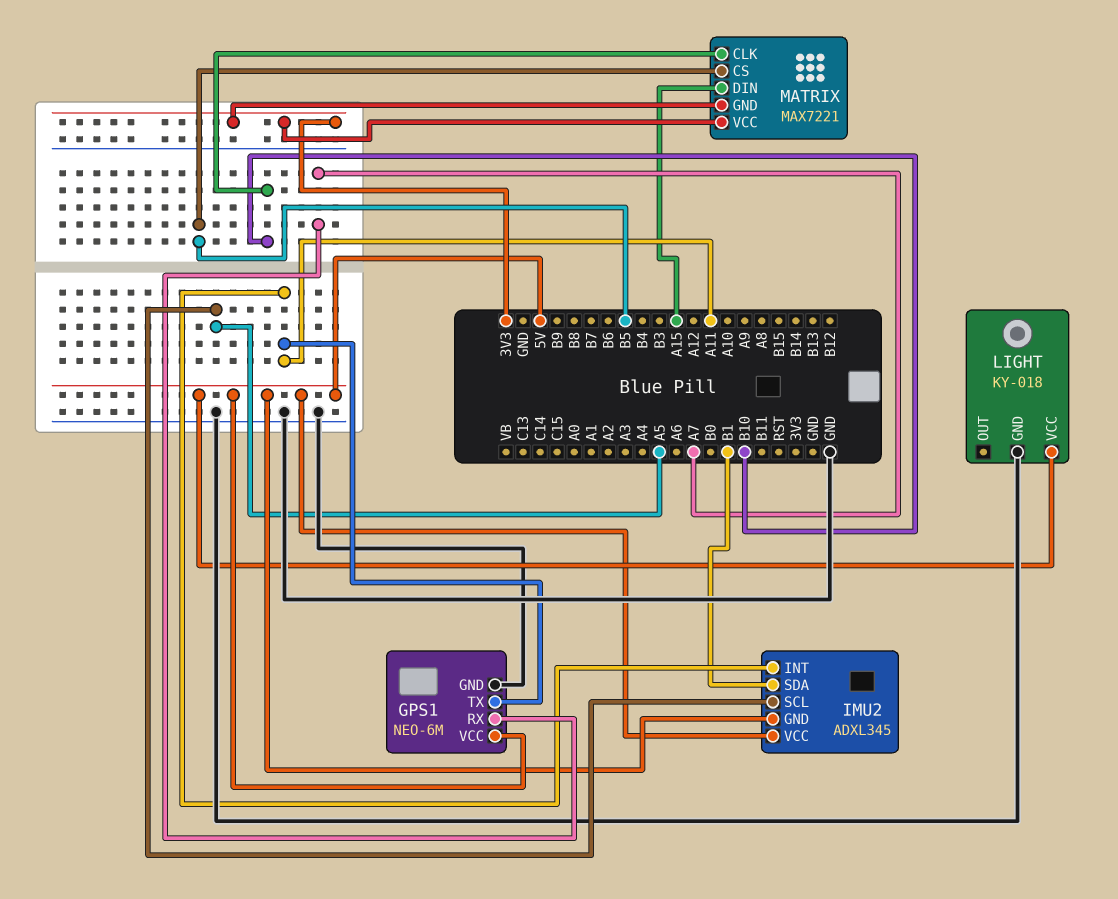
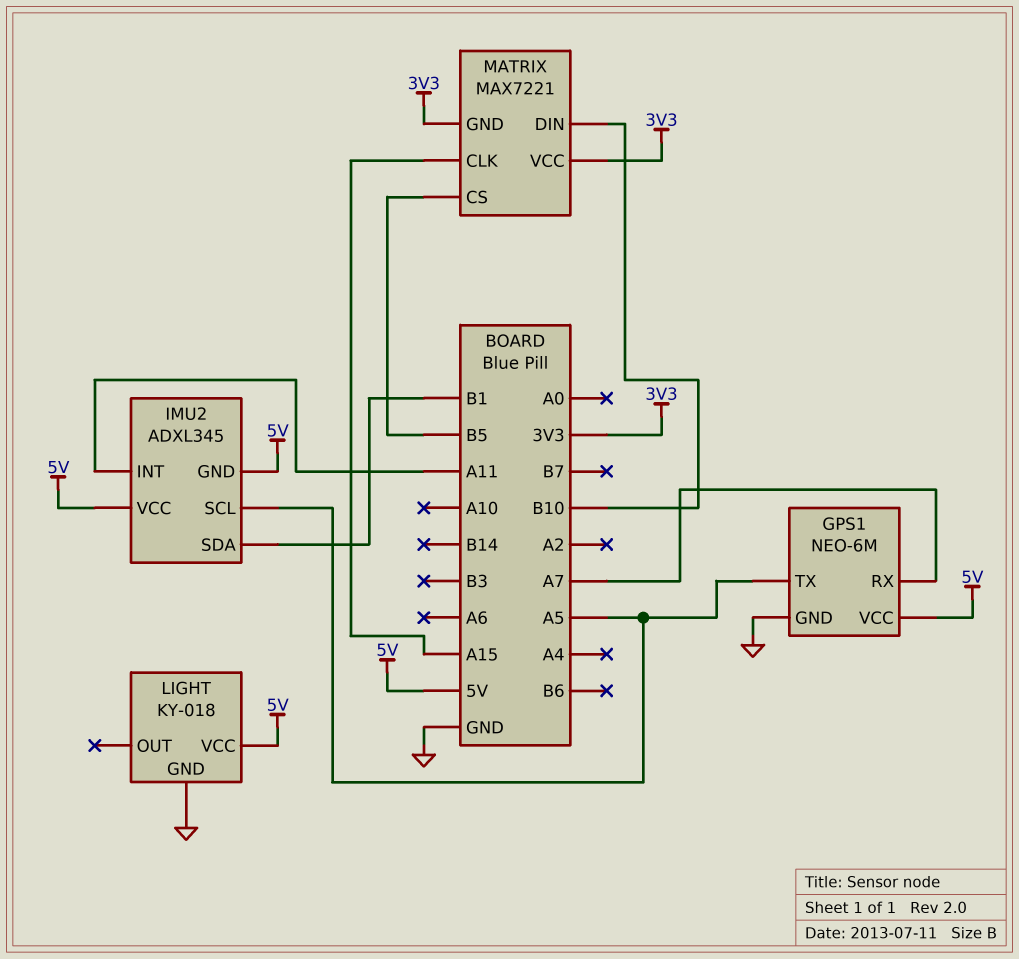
GPS1 pin TX: A11 -> A5
MATRIX pin CLK: B10 -> A15
MATRIX pin DIN: A15 -> B10

